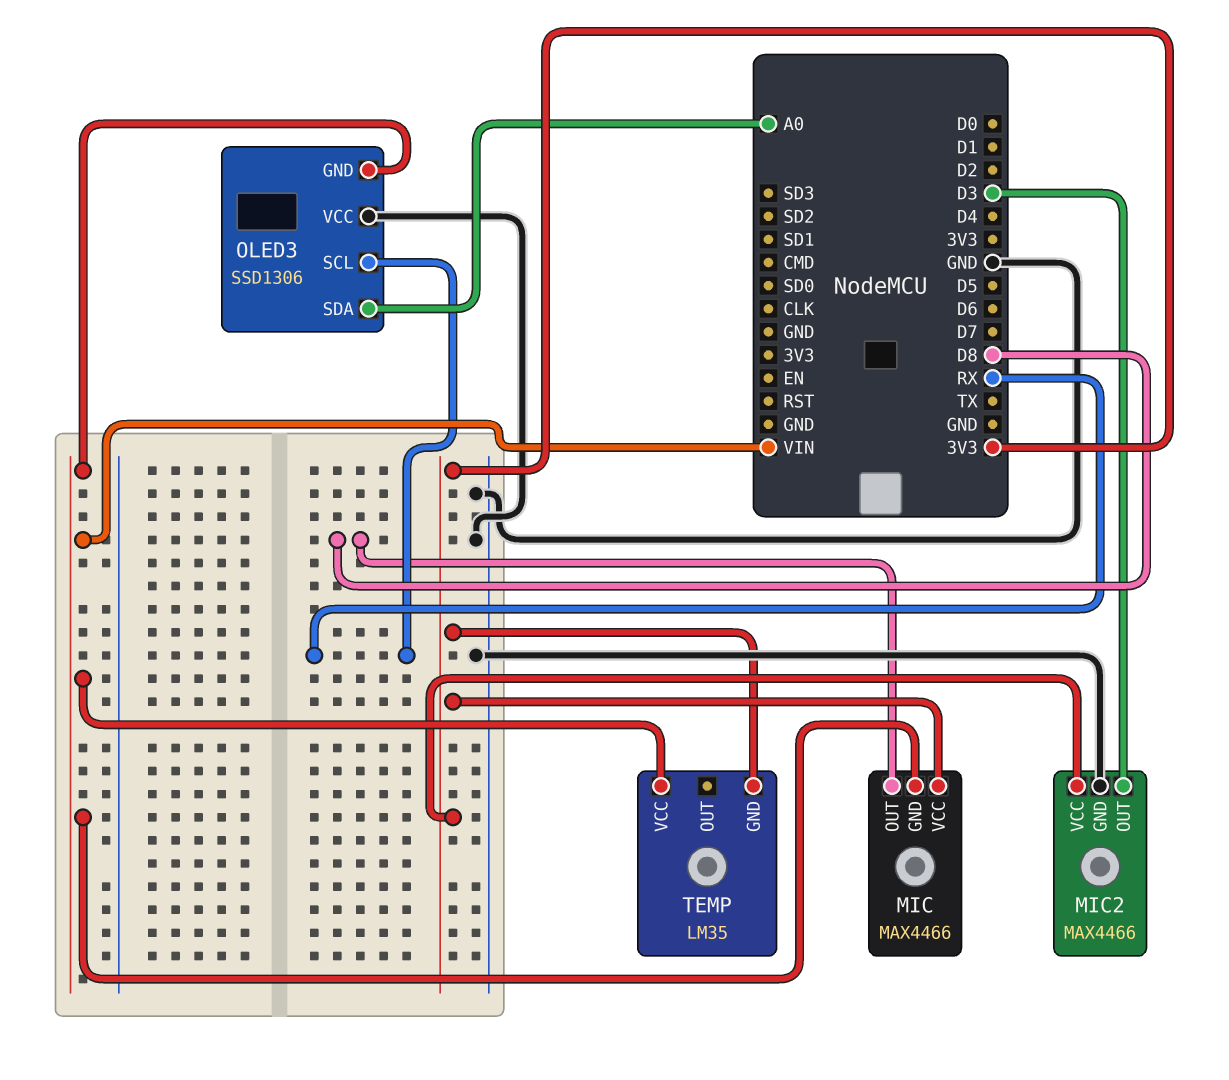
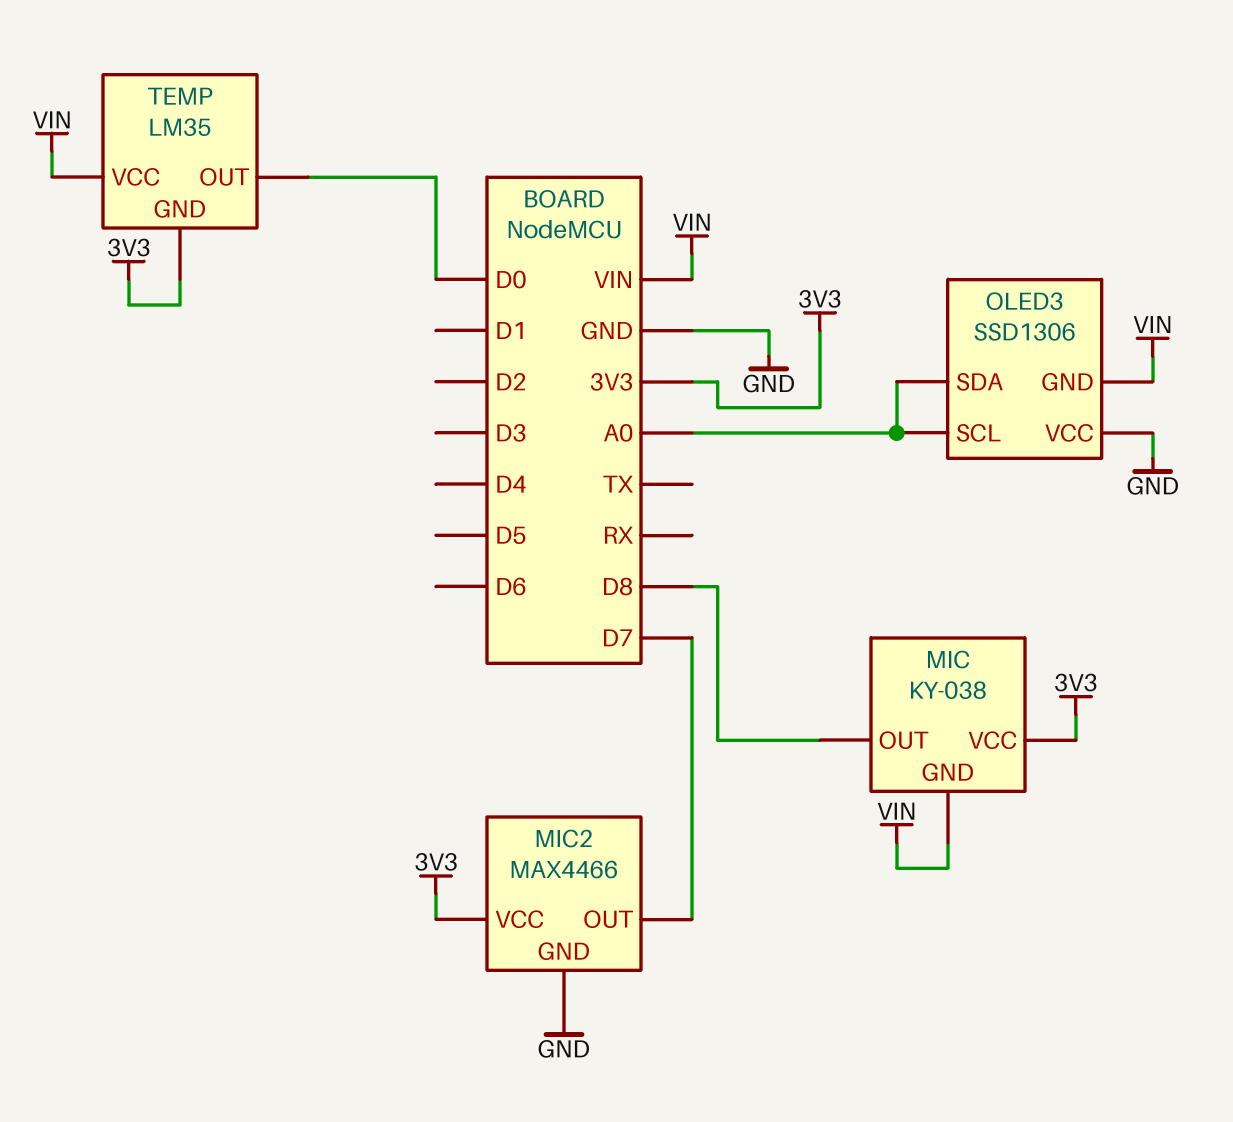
MIC: MAX4466 -> KY-038
MIC2 pin OUT: D3 -> D7
OLED3 pin SCL: RX -> A0
TEMP pin OUT: none -> D0

